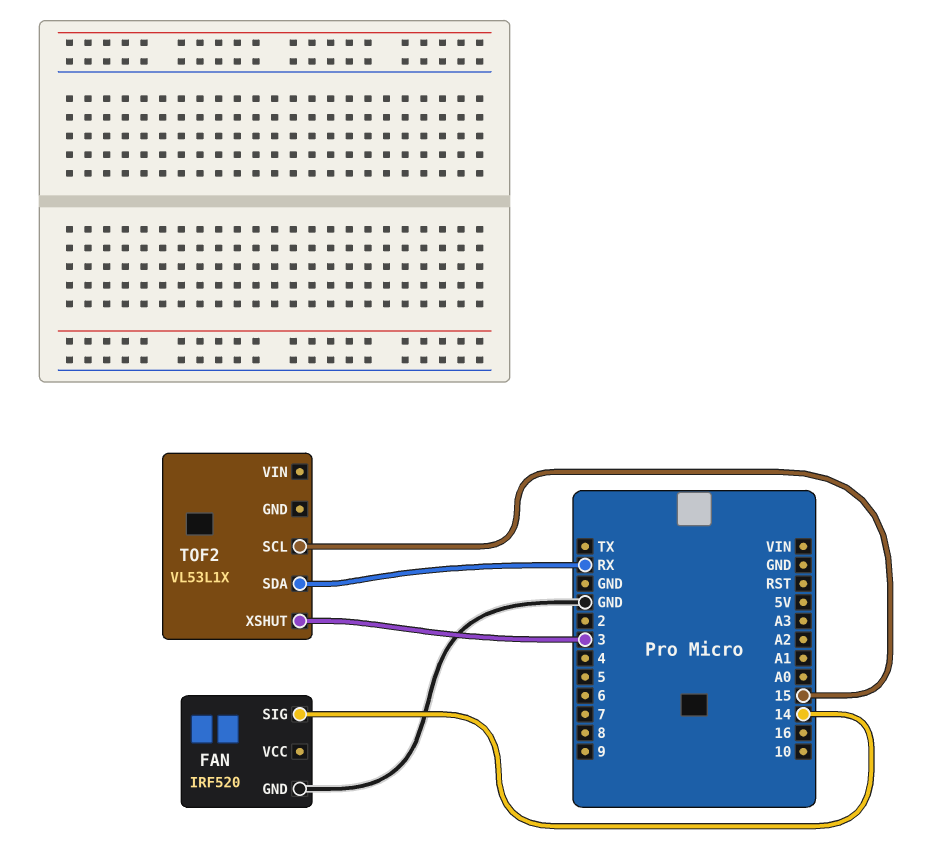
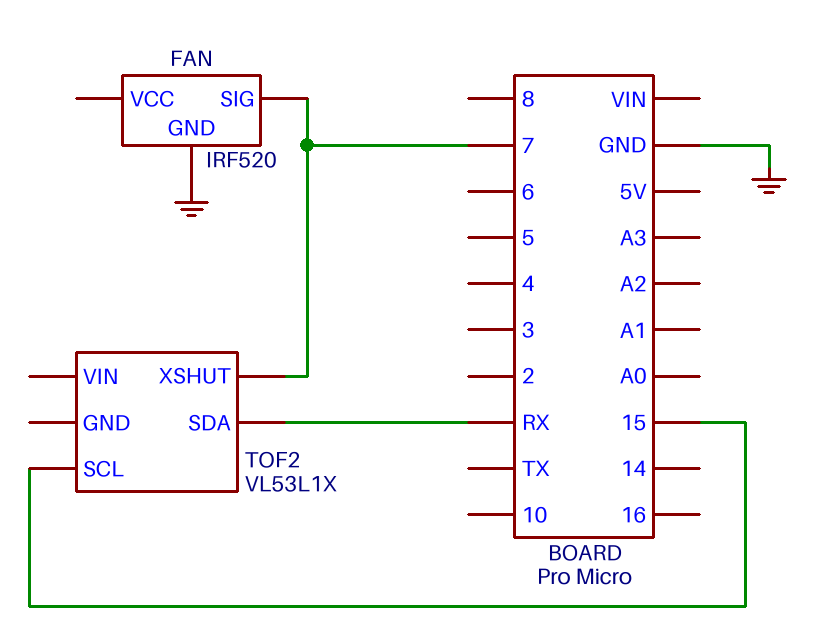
FAN pin SIG: 14 -> 7
TOF2 pin XSHUT: 3 -> 7

